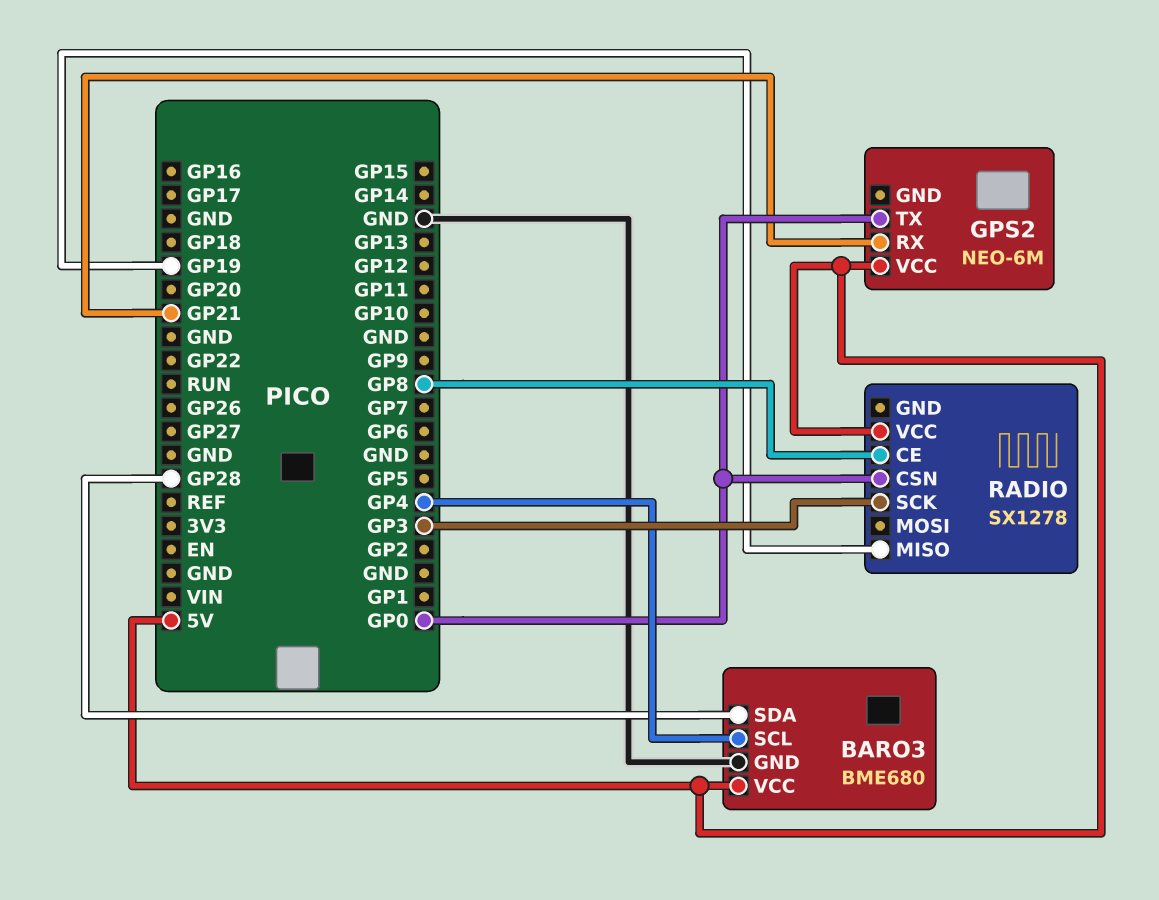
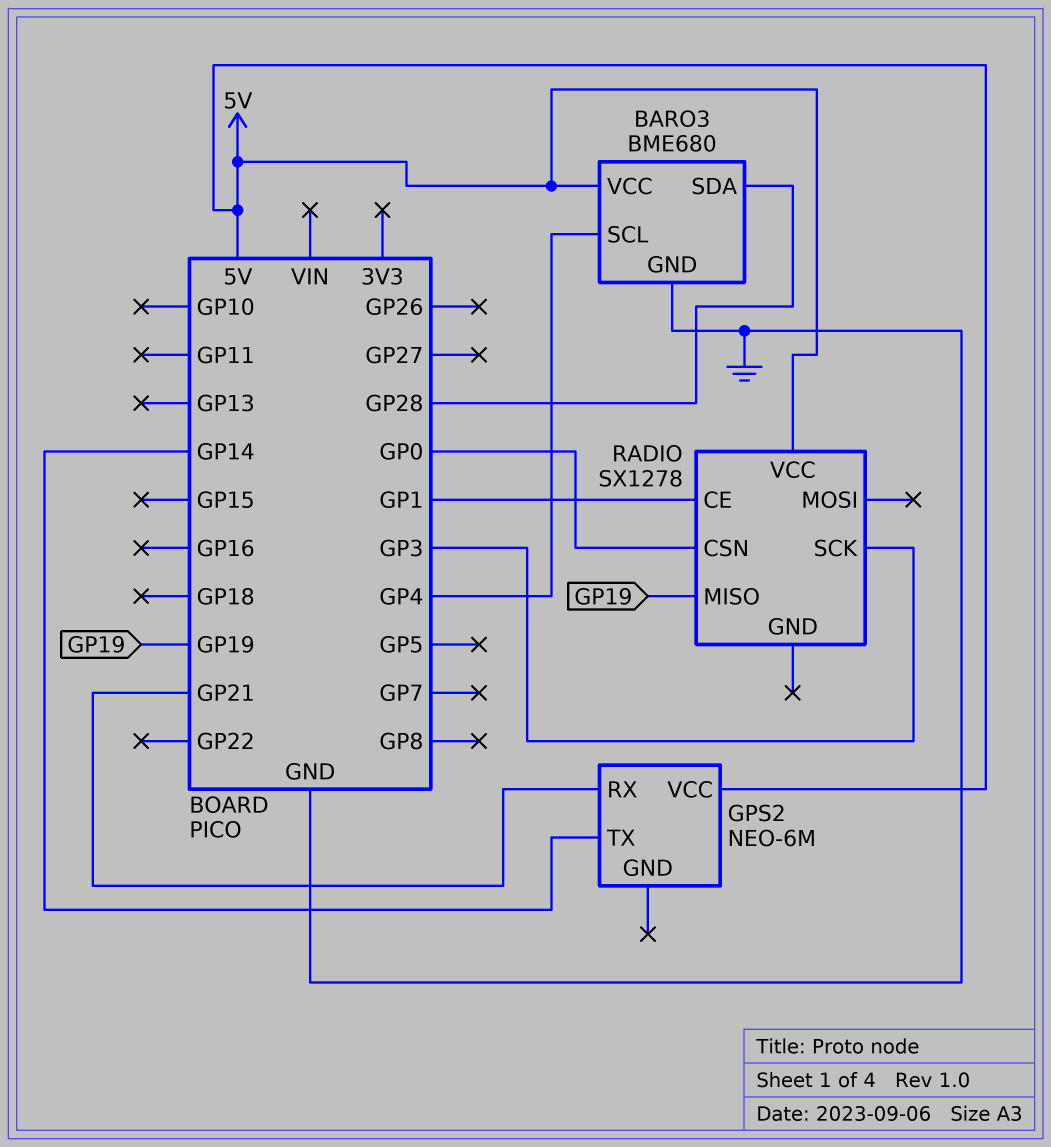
GPS2 pin TX: GP0 -> GP14
RADIO pin CE: GP8 -> GP1

